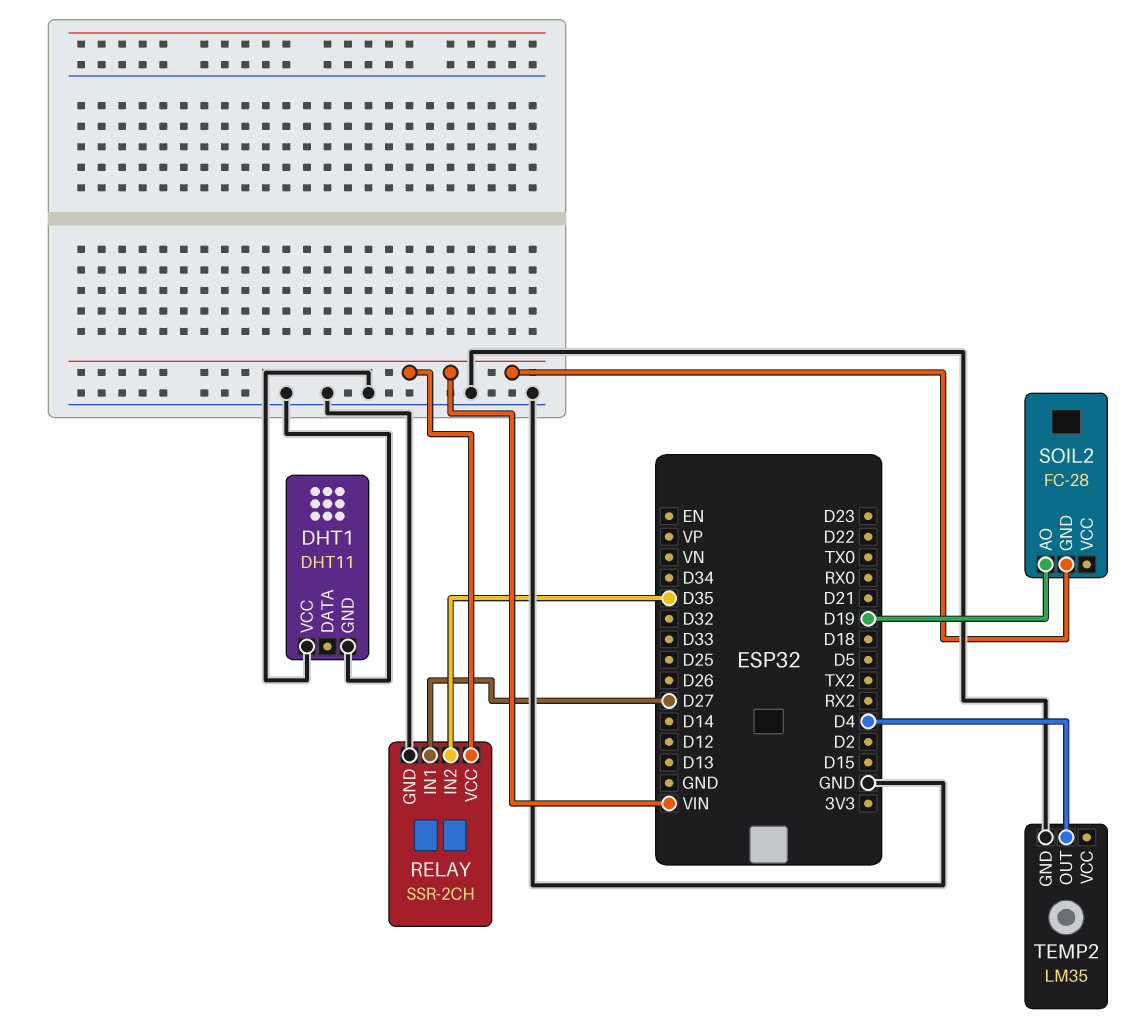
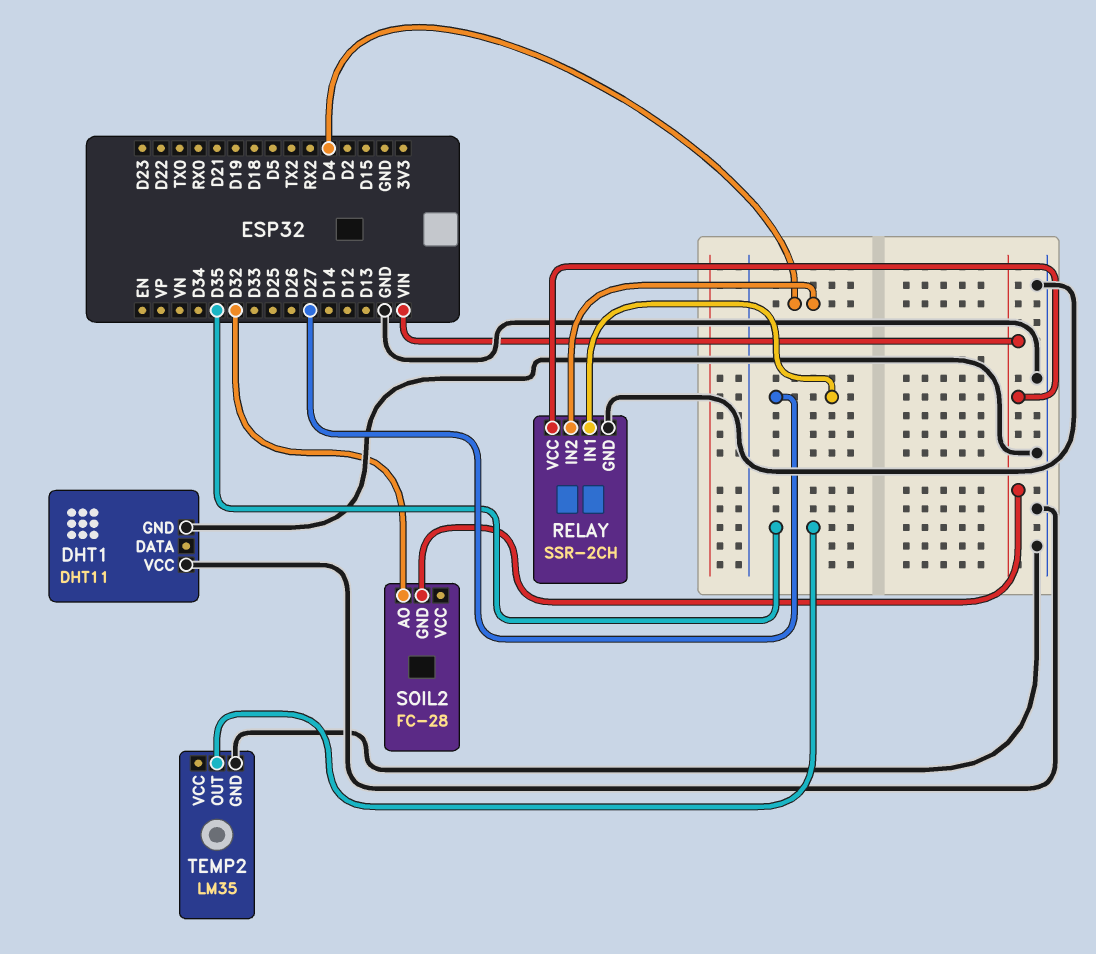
RELAY pin IN2: D35 -> D4
SOIL2 pin AO: D19 -> D32
TEMP2 pin OUT: D4 -> D35

